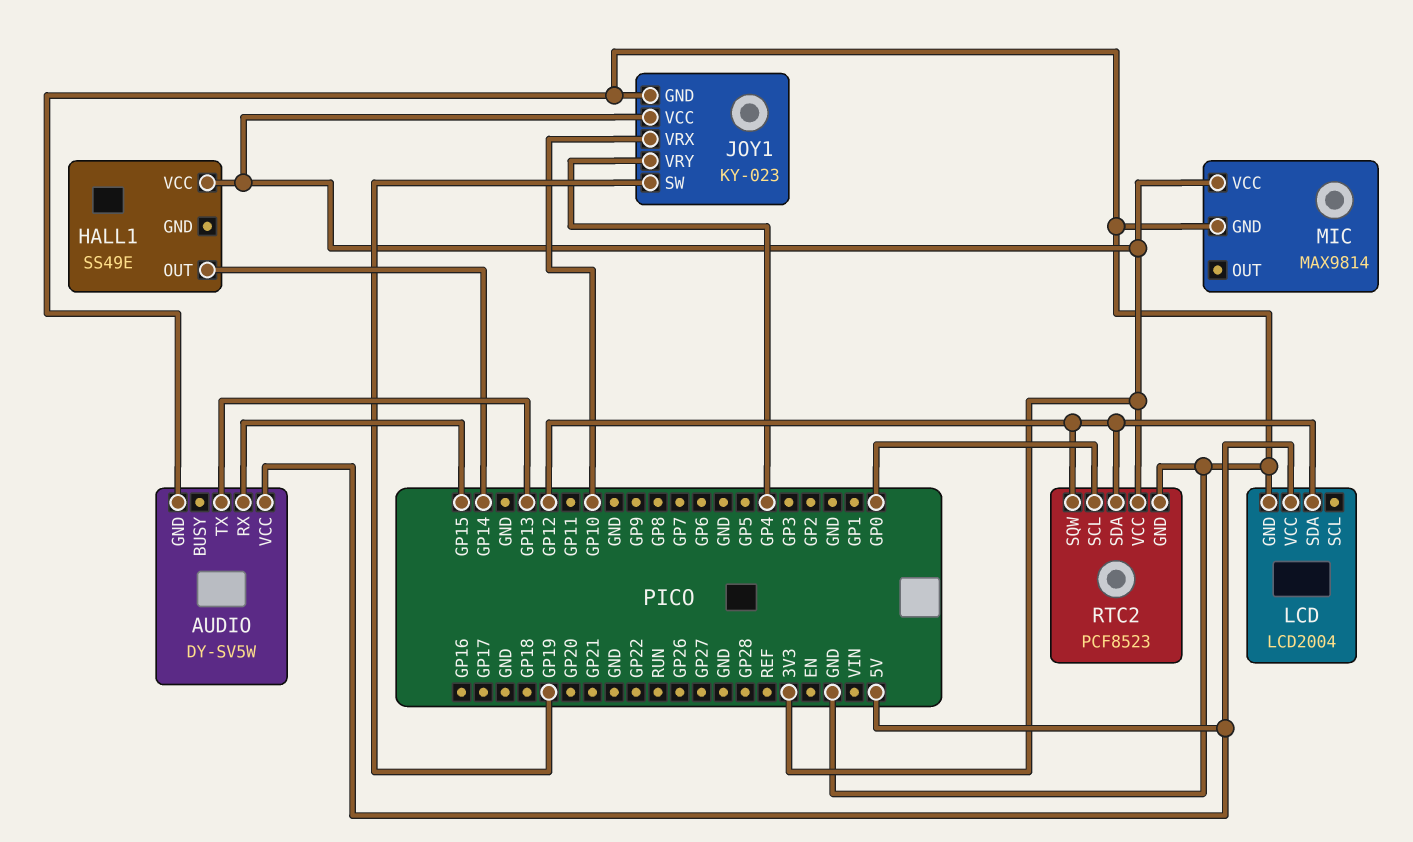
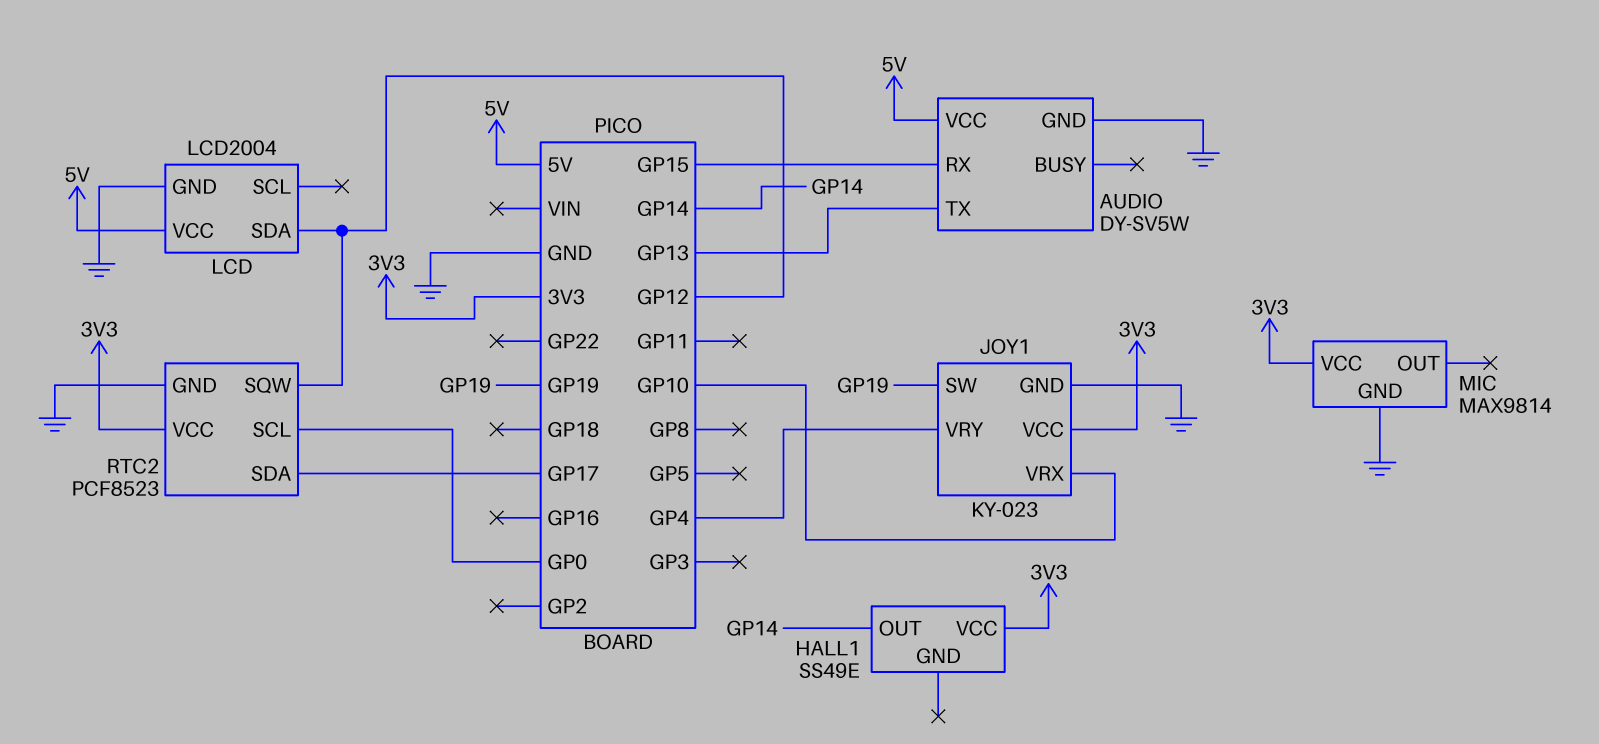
RTC2 pin SDA: GP12 -> GP17

